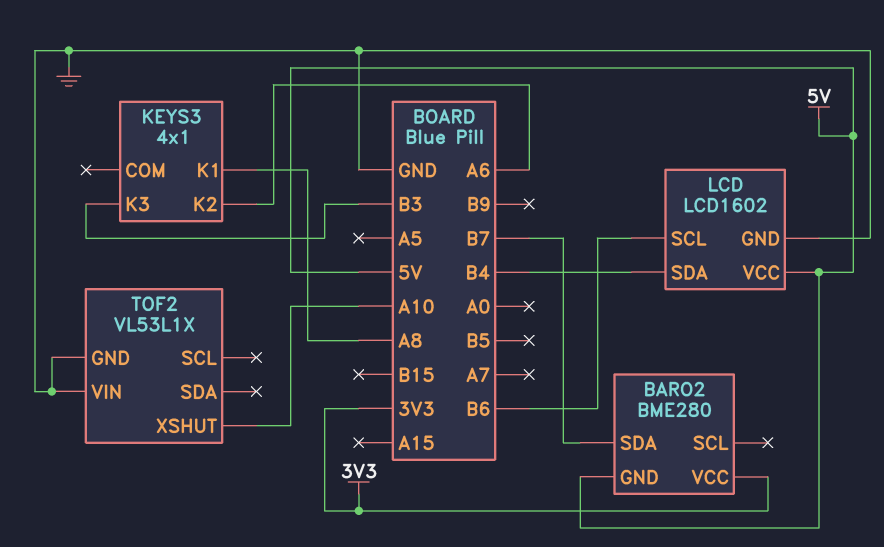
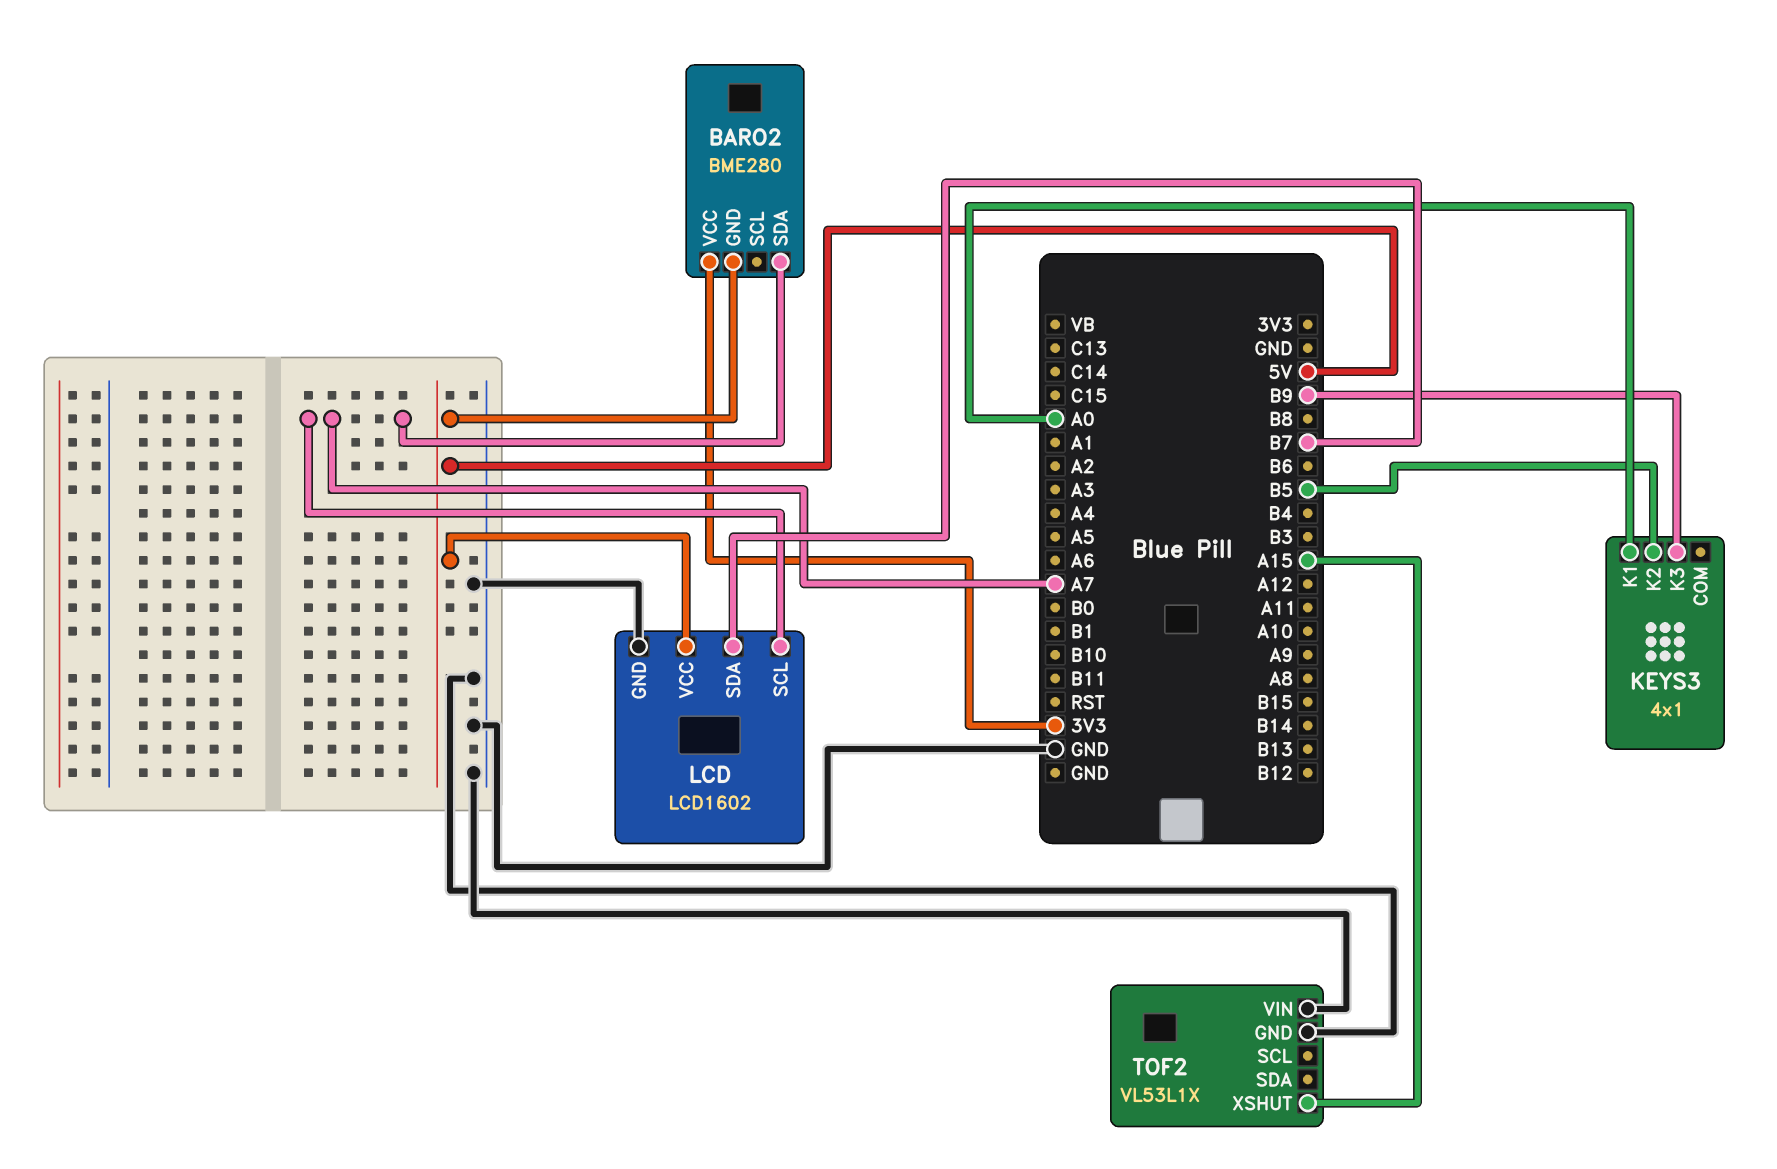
BARO2 pin SDA: B7 -> A7
KEYS3 pin K1: A8 -> A0
KEYS3 pin K2: A6 -> B5
KEYS3 pin K3: B3 -> B9
LCD pin SCL: B6 -> A7
LCD pin SDA: B4 -> B7
TOF2 pin XSHUT: A10 -> A15

